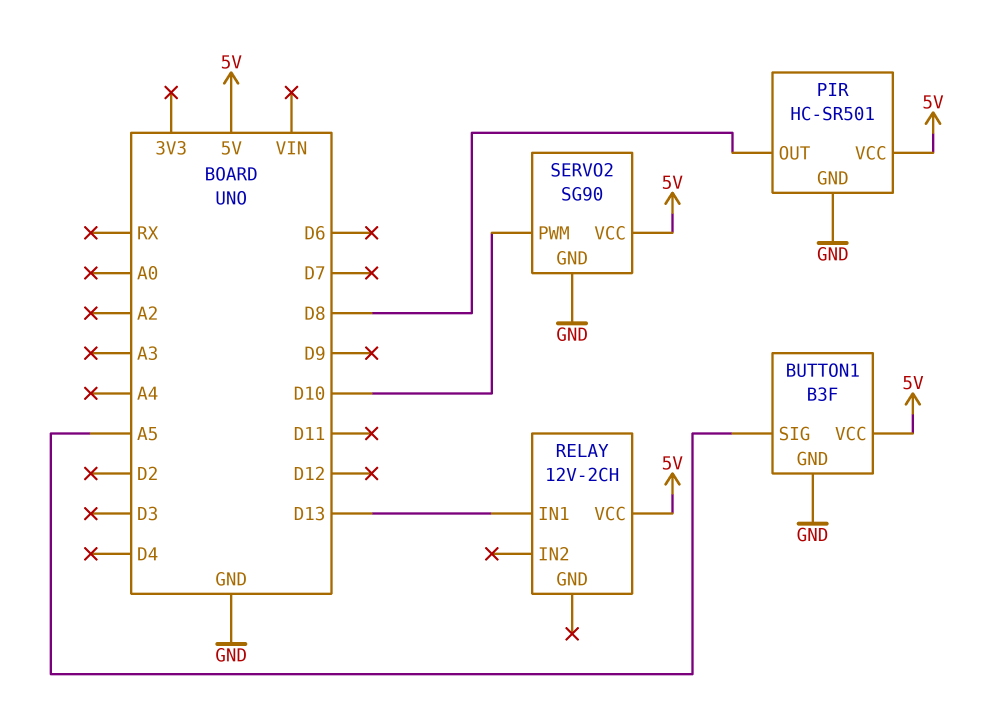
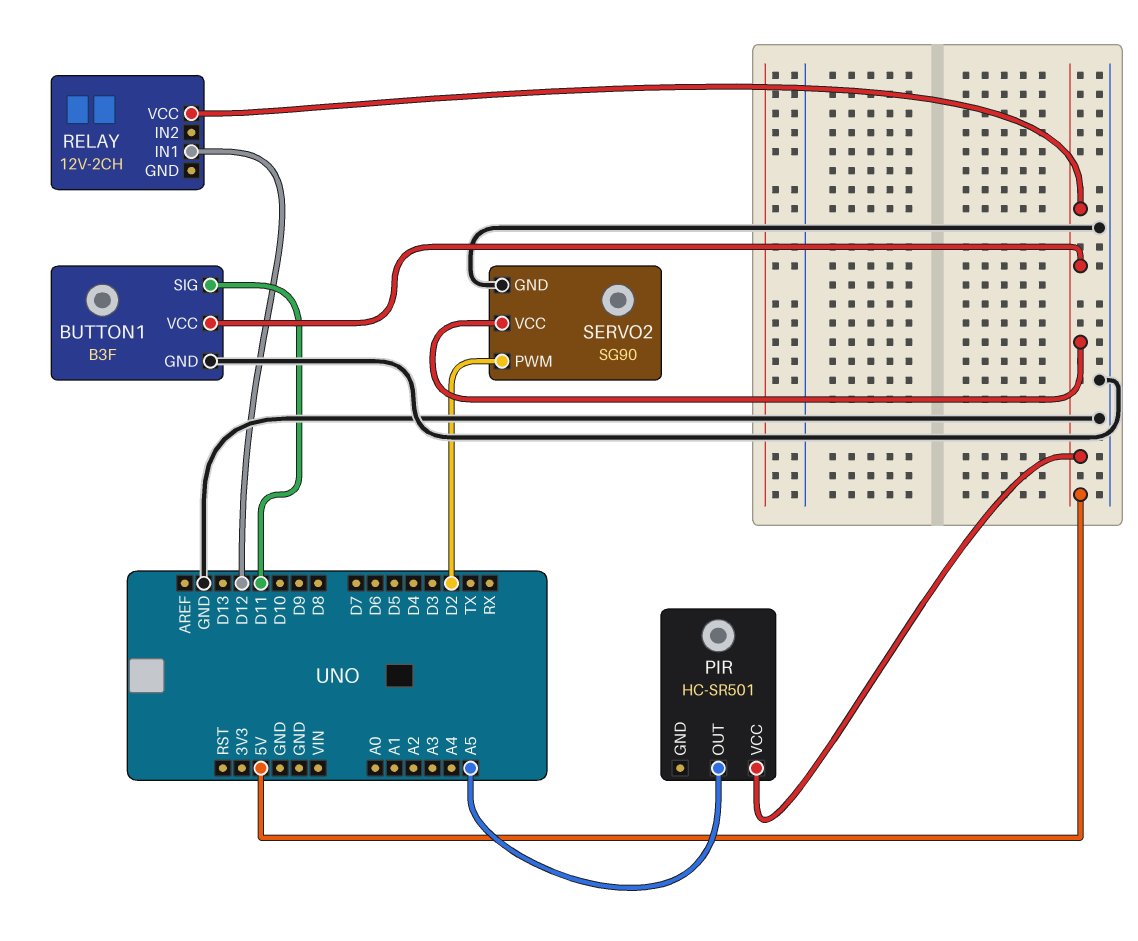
BUTTON1 pin SIG: A5 -> D11
PIR pin GND: GND -> none
PIR pin OUT: D8 -> A5
RELAY pin IN1: D13 -> D12
SERVO2 pin PWM: D10 -> D2

